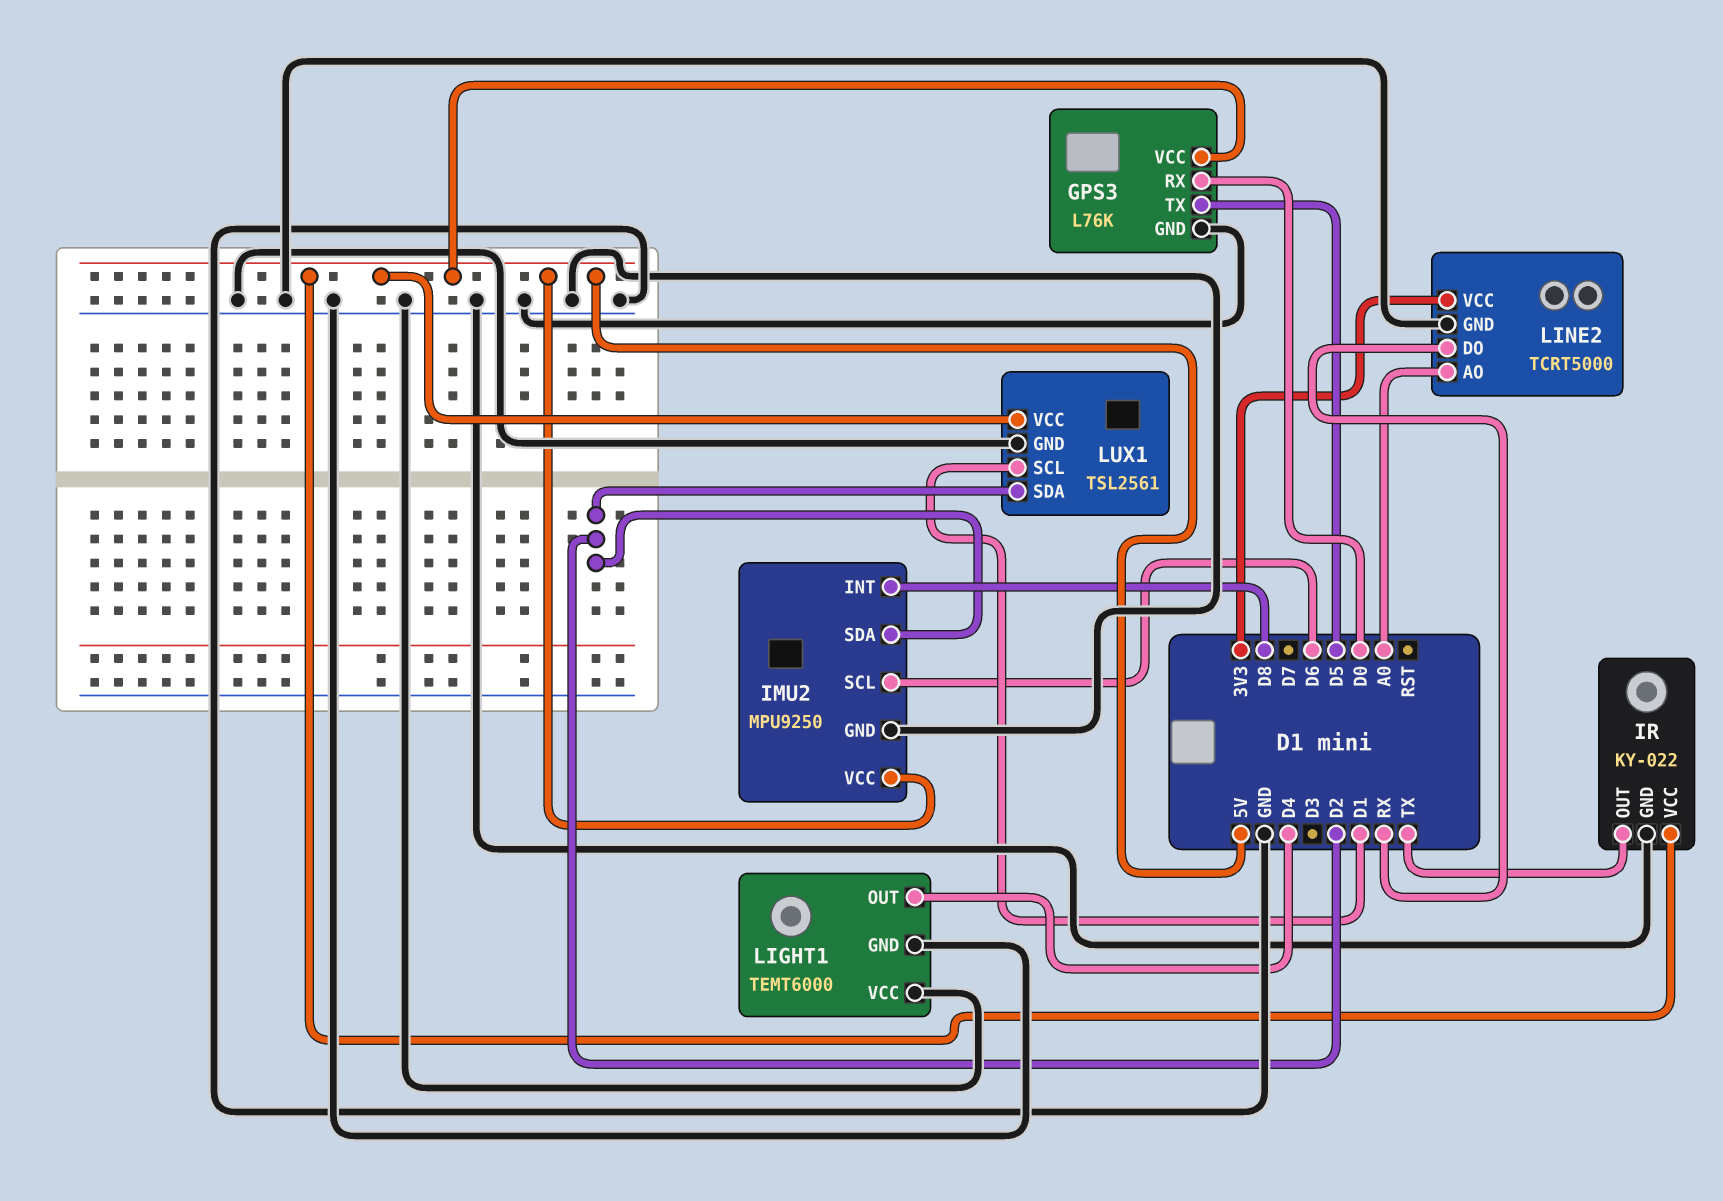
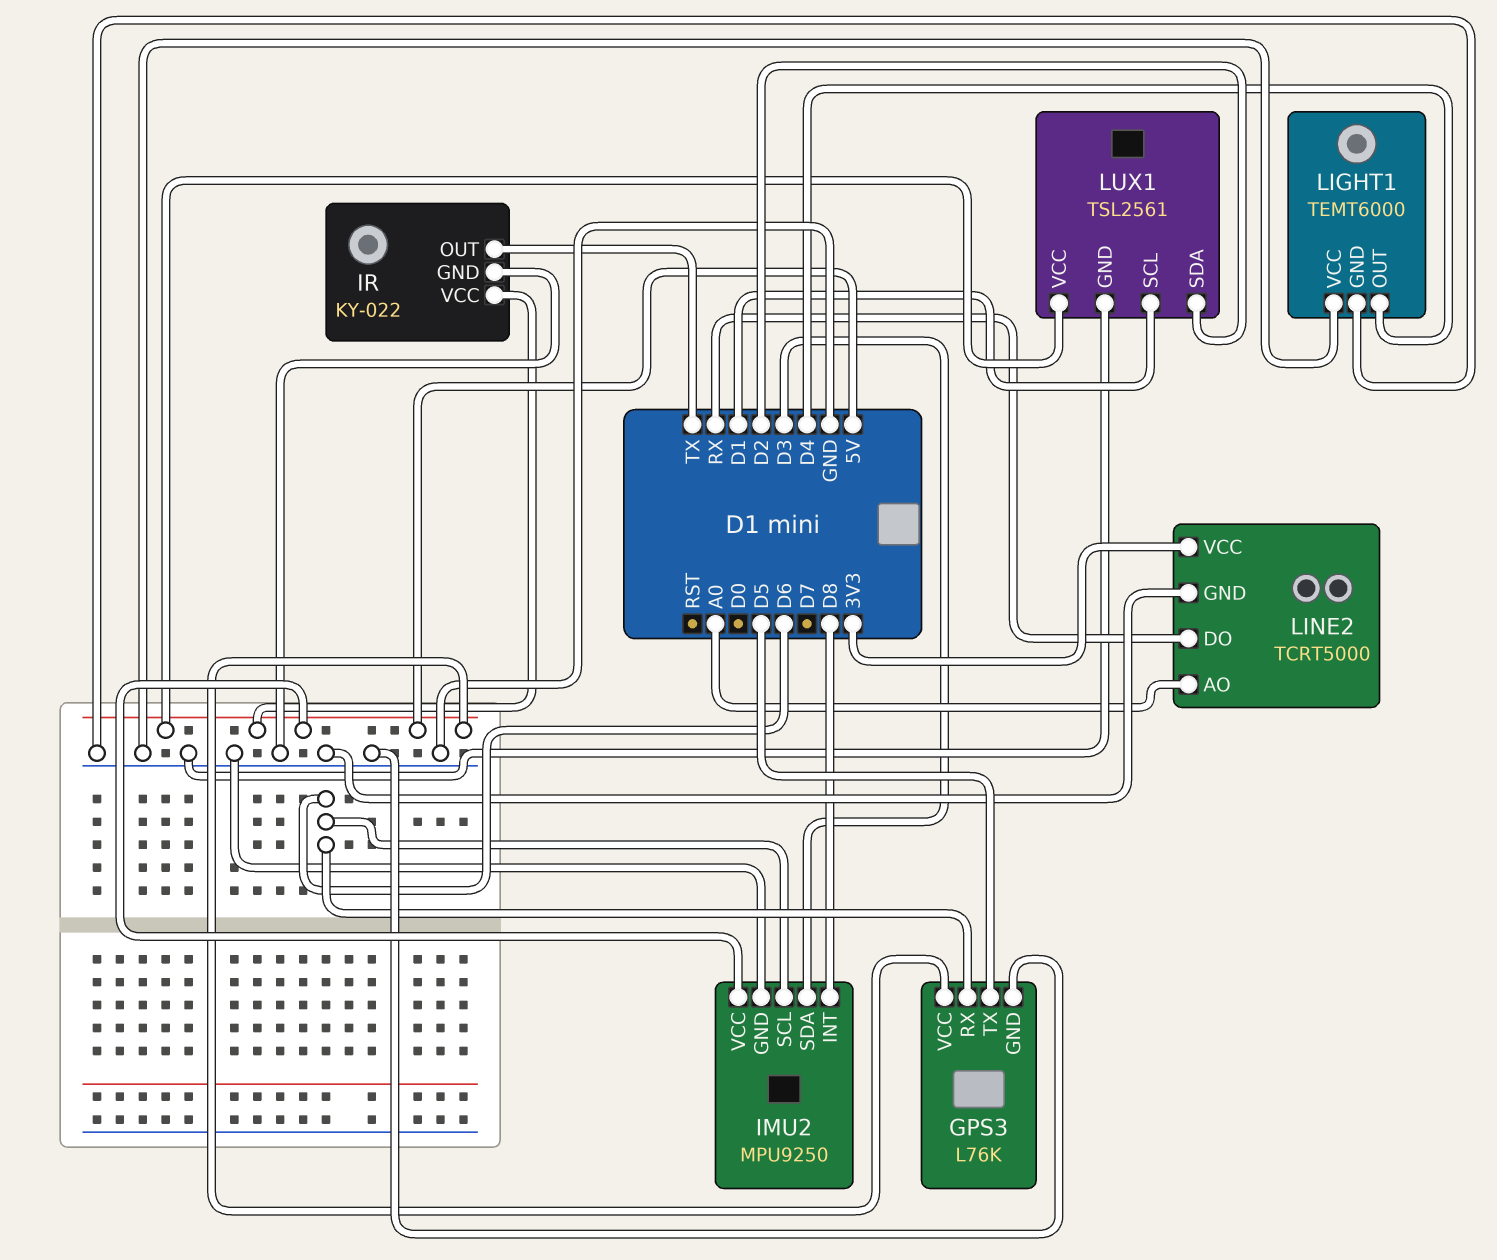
GPS3 pin RX: D0 -> D6
IMU2 pin SDA: D2 -> D3

